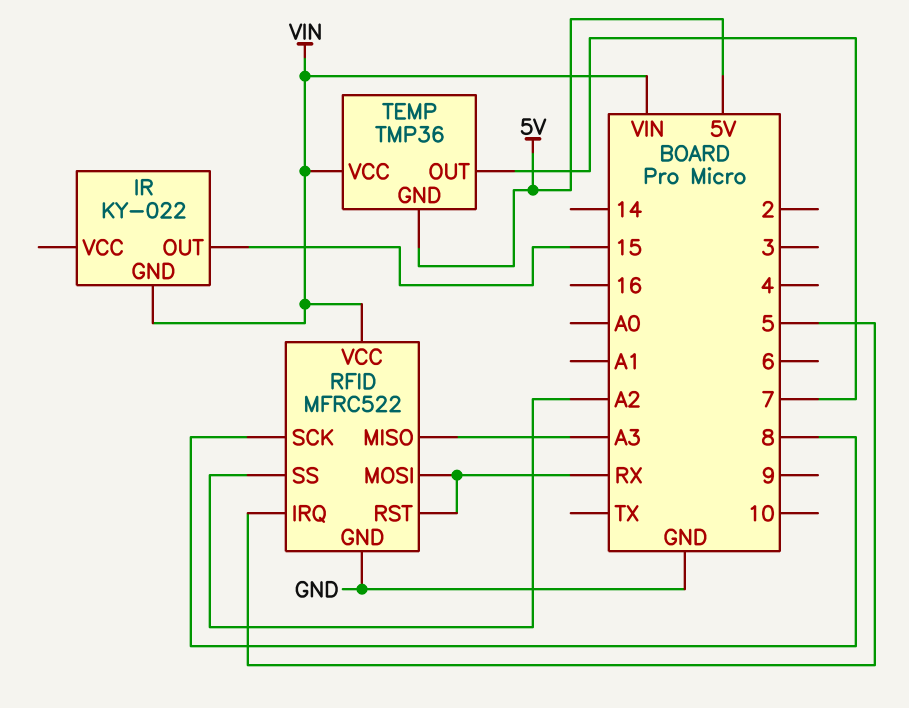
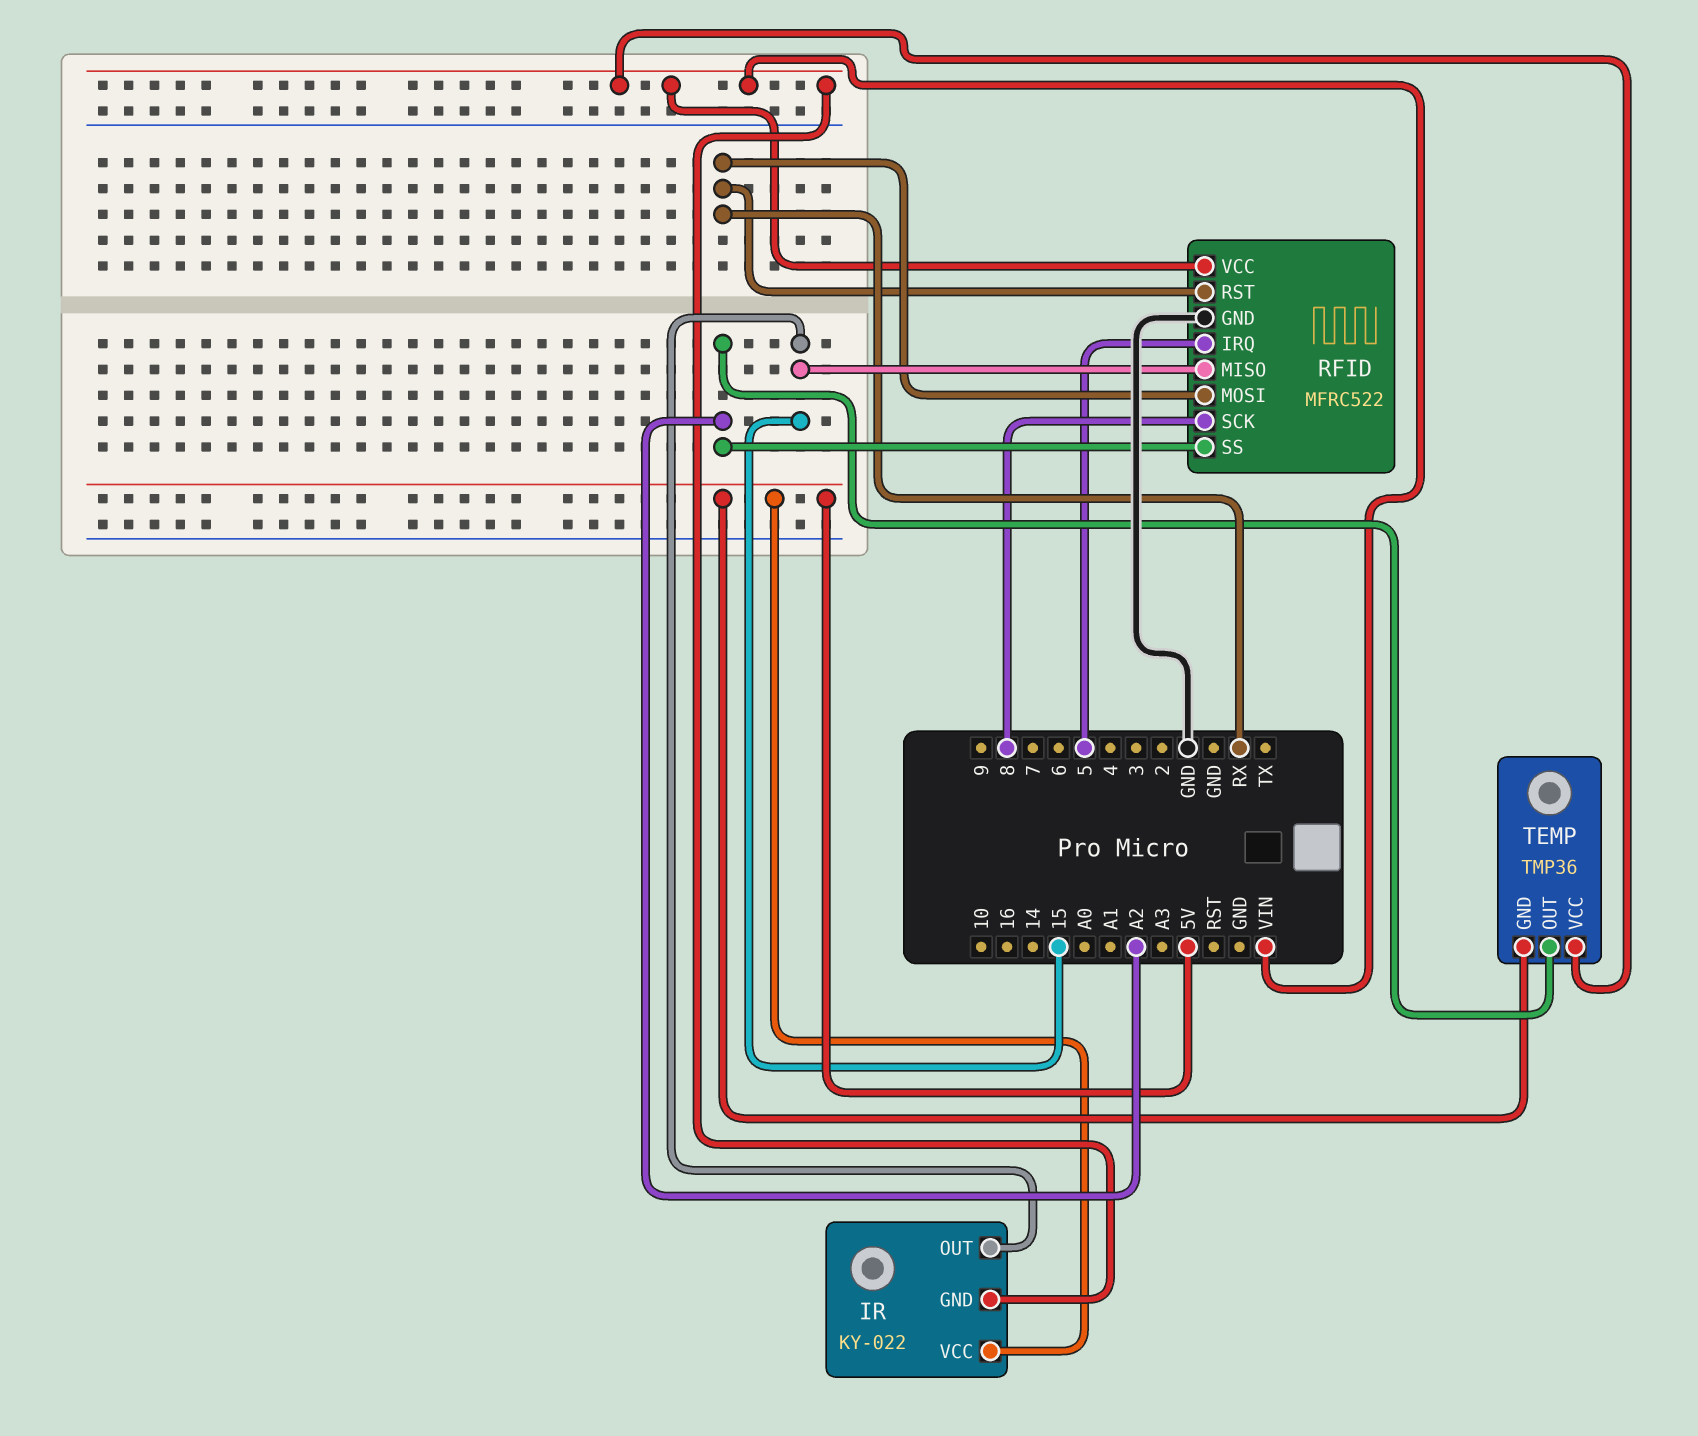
IR pin VCC: none -> 5V
RFID pin MISO: A3 -> 15
TEMP pin OUT: 7 -> A2

